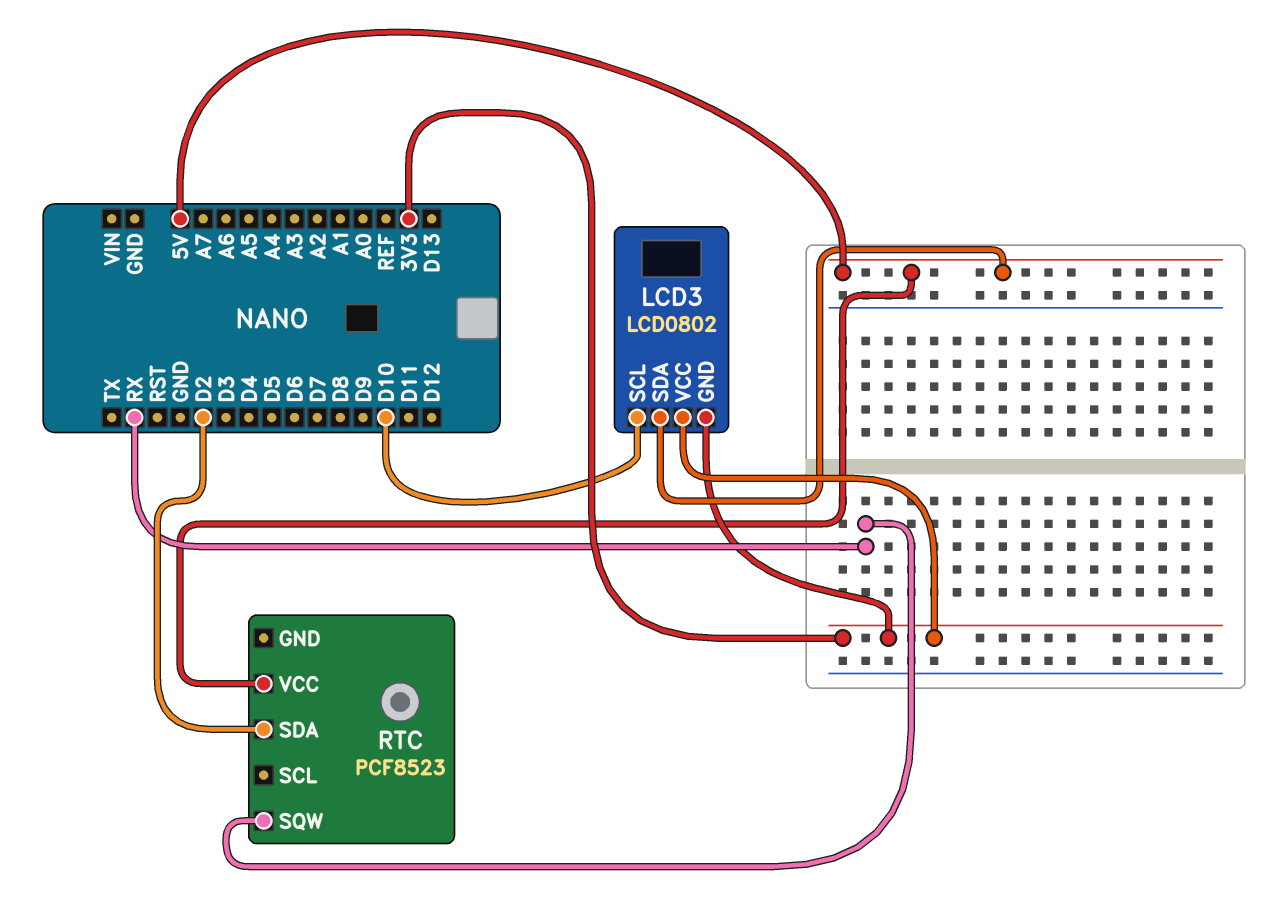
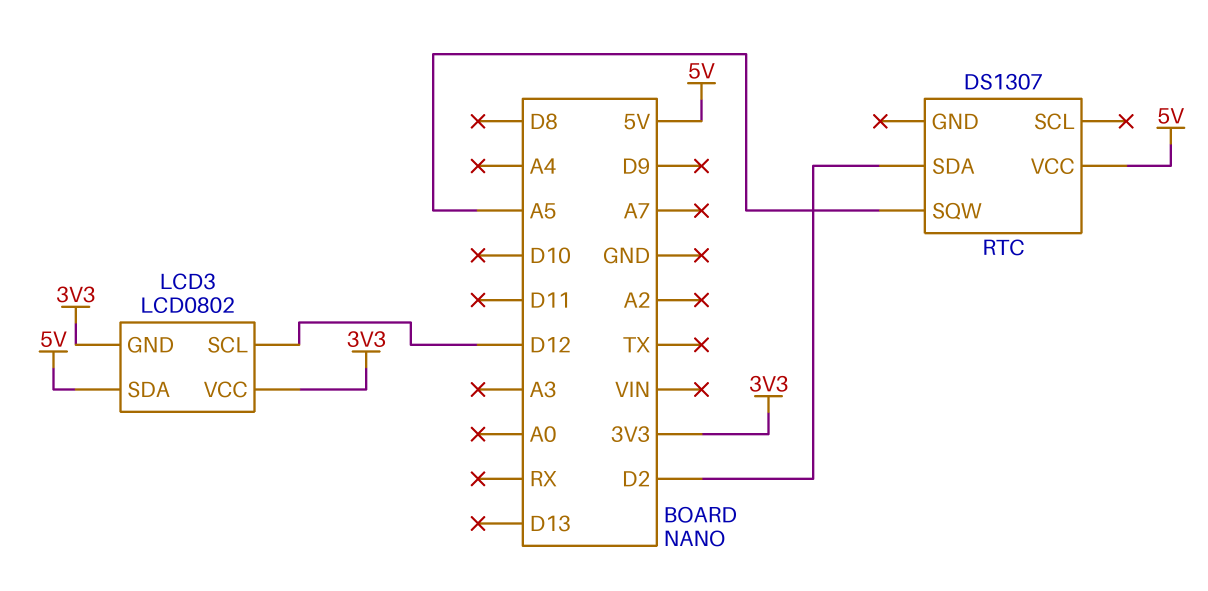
LCD3 pin SCL: D10 -> D12
RTC: PCF8523 -> DS1307
RTC pin SQW: RX -> A5

